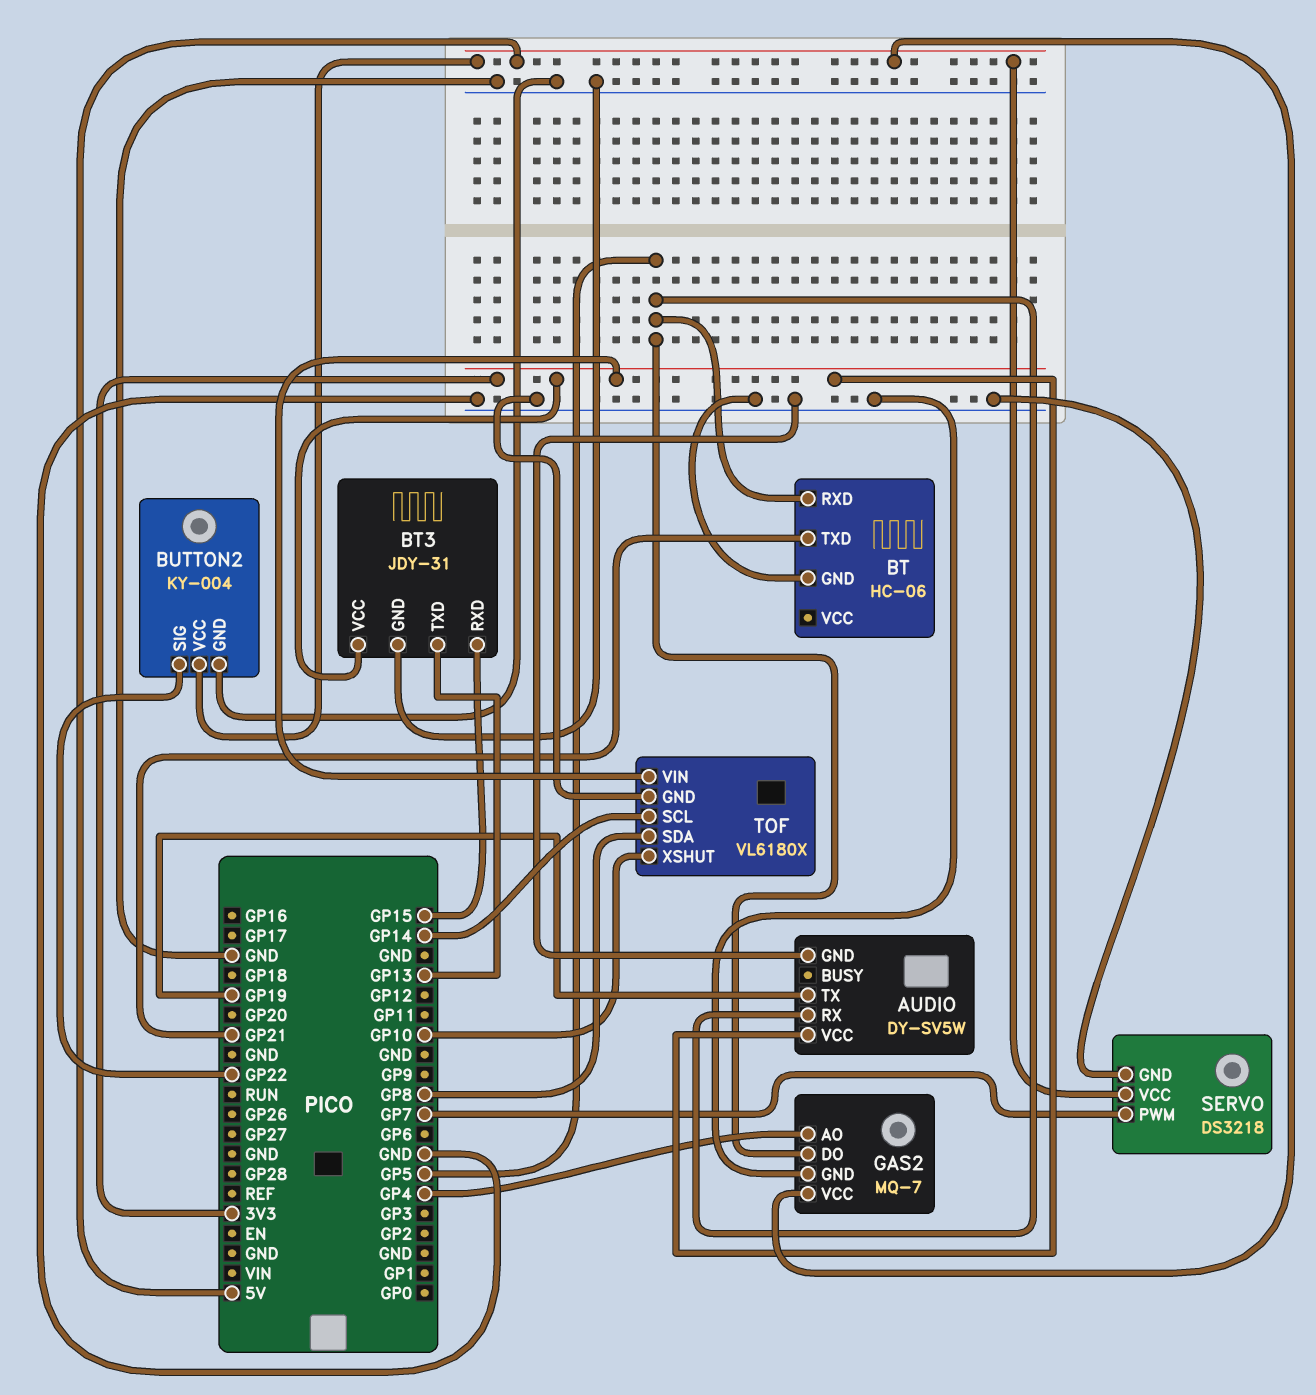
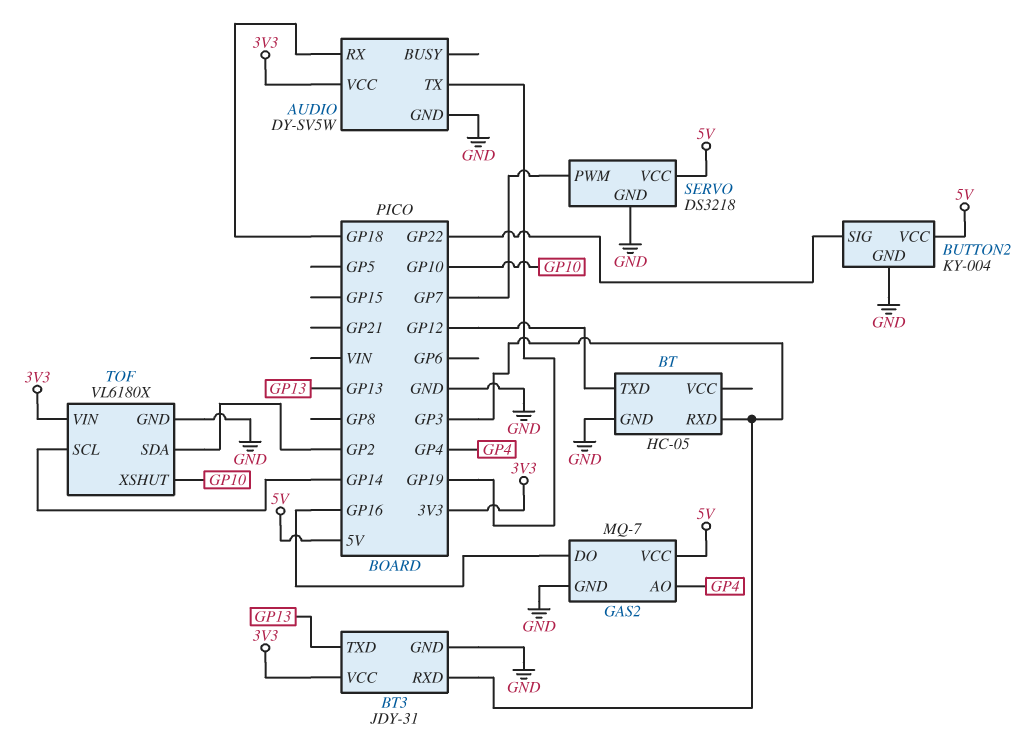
AUDIO pin RX: GP5 -> GP18
BT: HC-06 -> HC-05
BT pin RXD: GP5 -> GP3
BT pin TXD: GP21 -> GP12
BT3 pin RXD: GP15 -> GP3
GAS2 pin DO: GP5 -> GP16
TOF pin SDA: GP8 -> GP2

